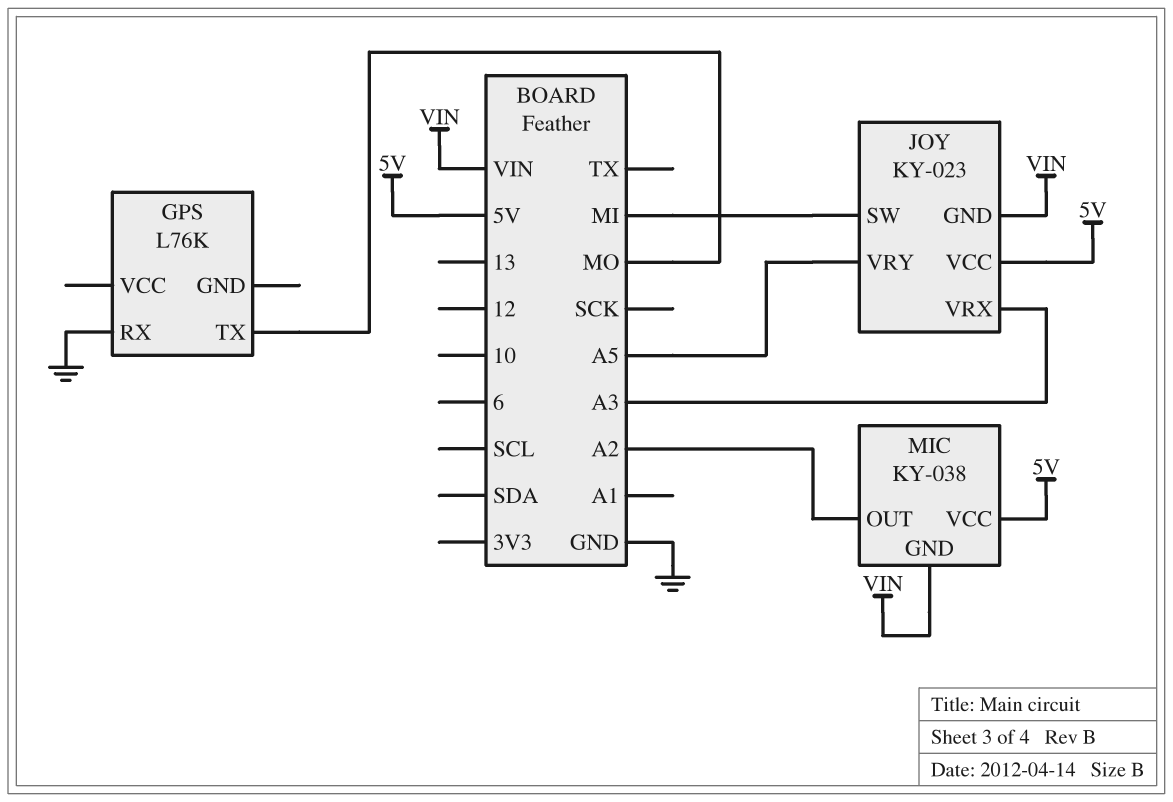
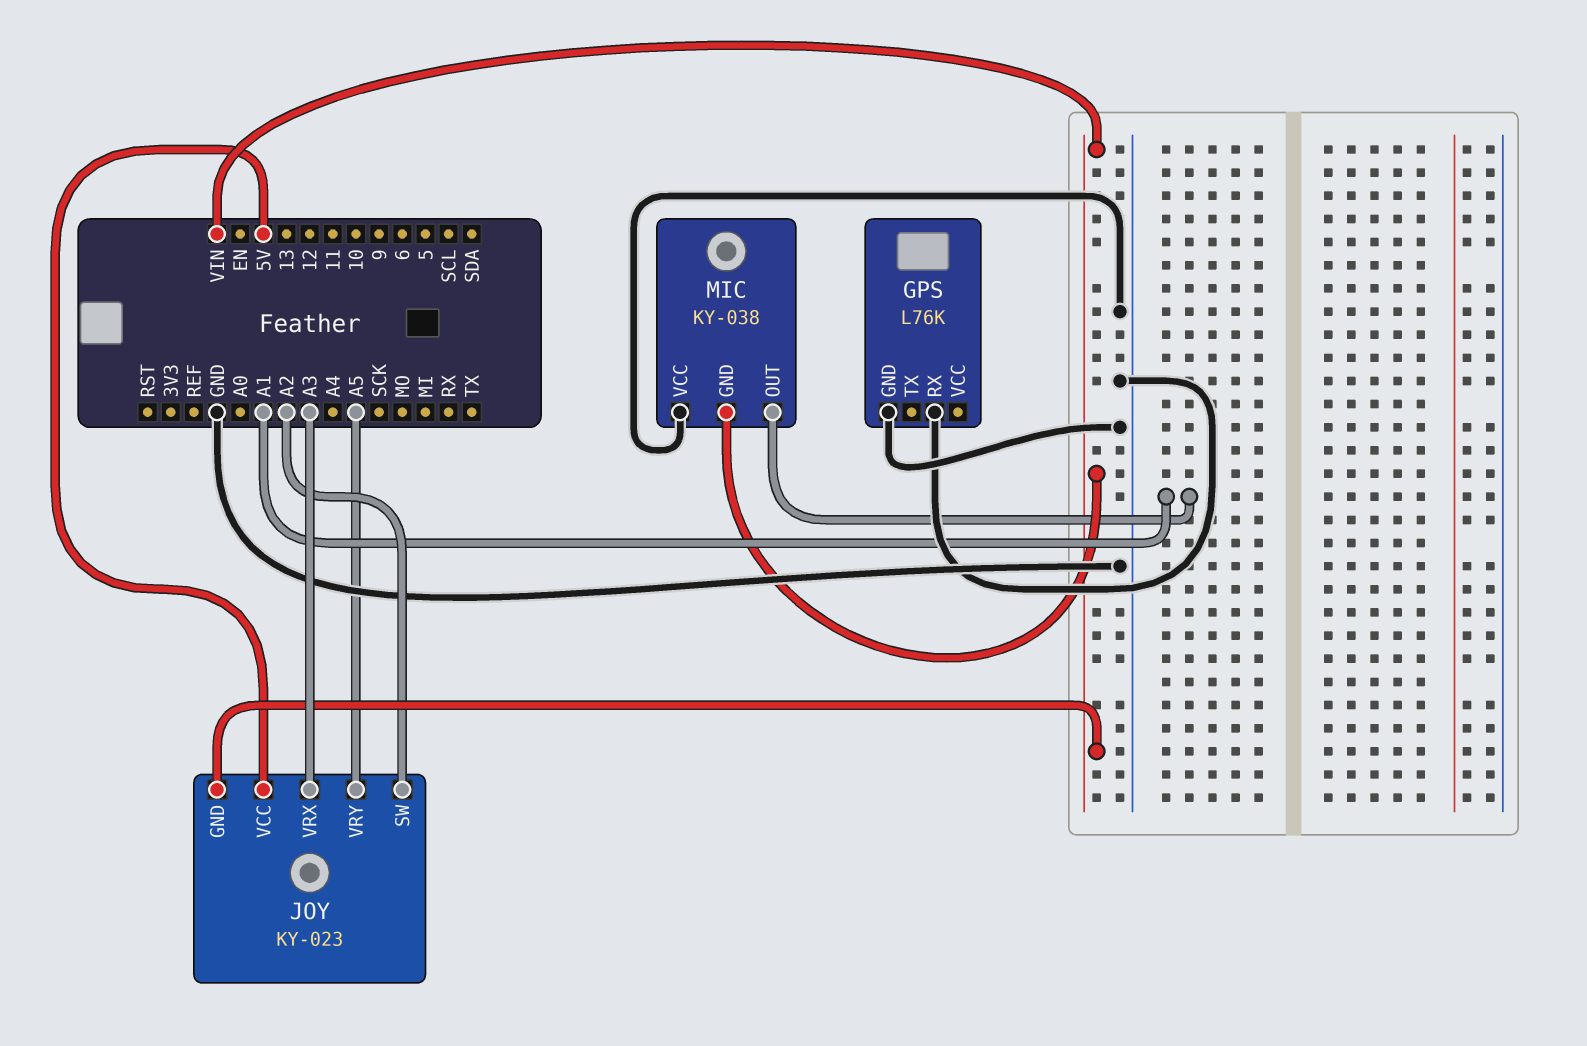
GPS pin GND: none -> GND
GPS pin TX: MO -> none
JOY pin SW: MI -> A2
MIC pin OUT: A2 -> A1
MIC pin VCC: 5V -> GND

